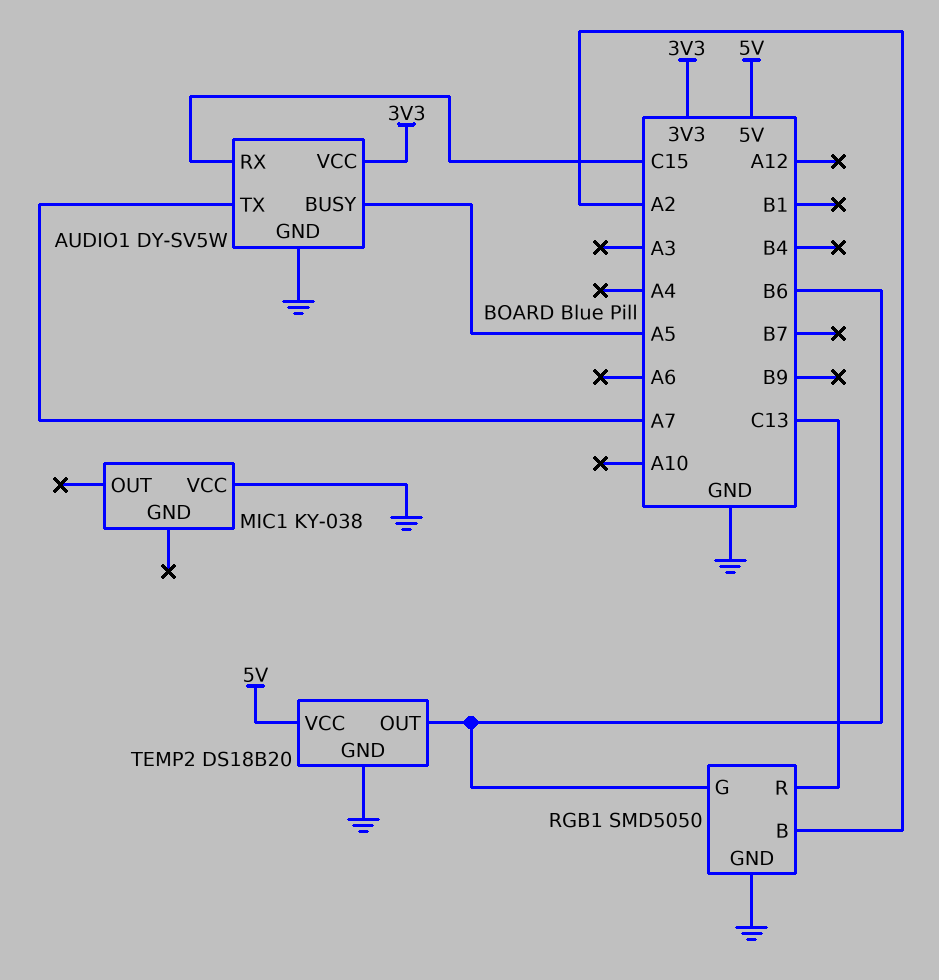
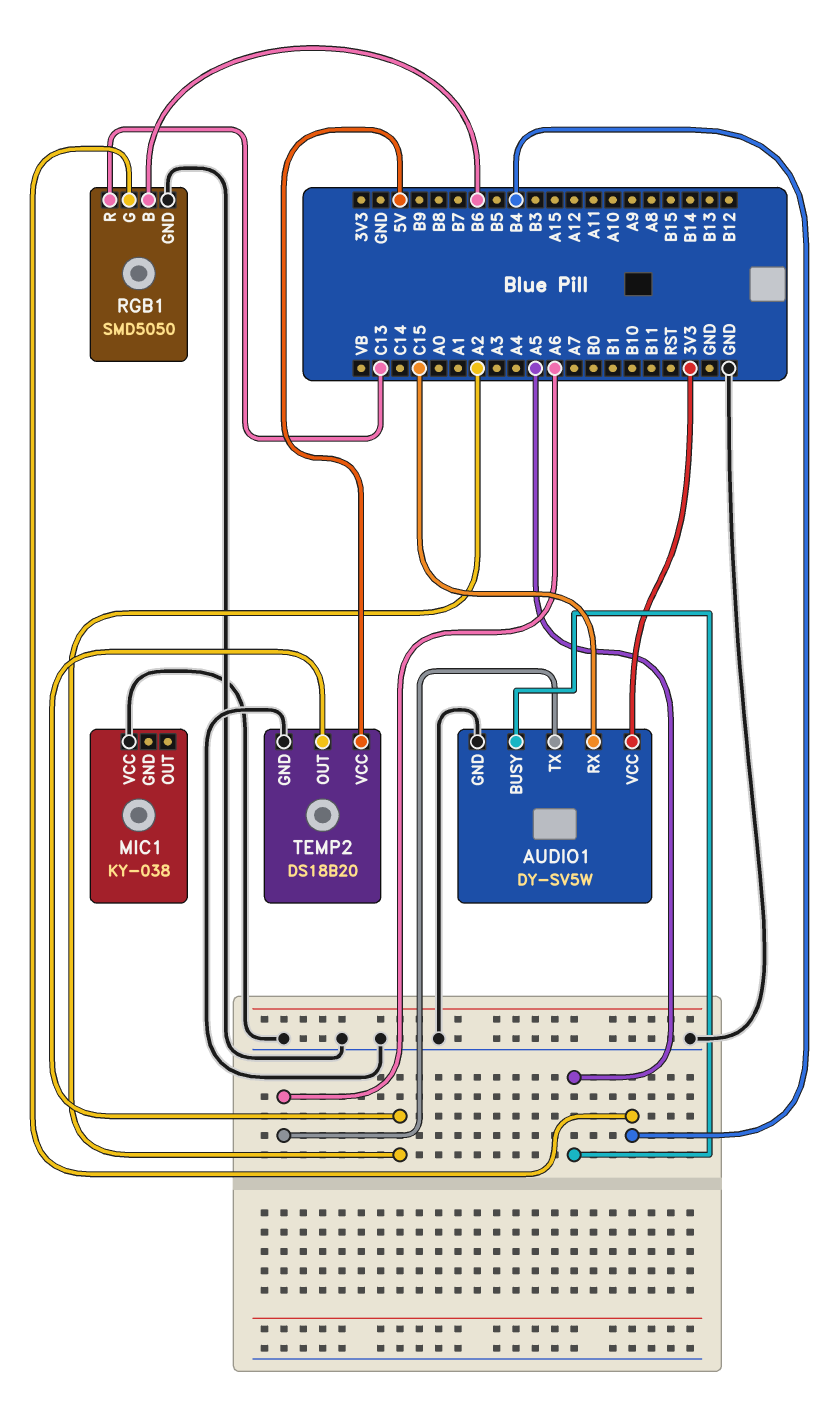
AUDIO1 pin TX: A7 -> A6
RGB1 pin B: A2 -> B6
RGB1 pin G: B6 -> B4
TEMP2 pin OUT: B6 -> A2

